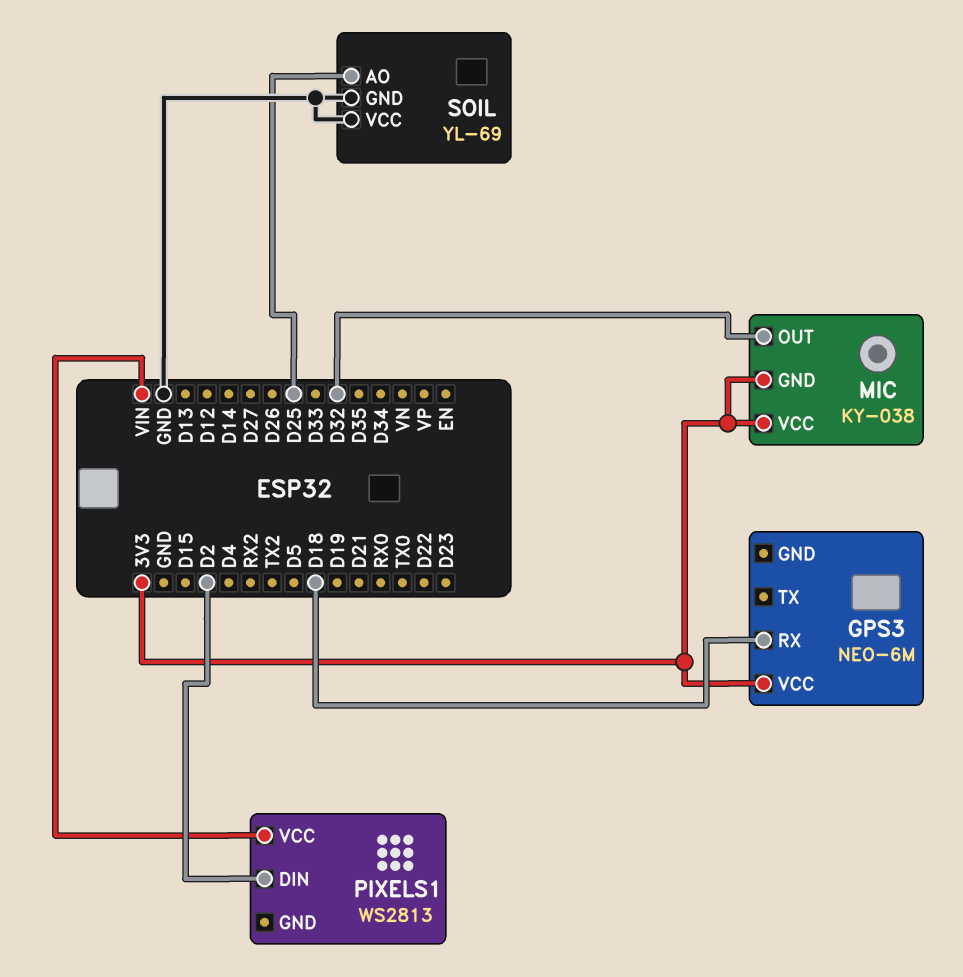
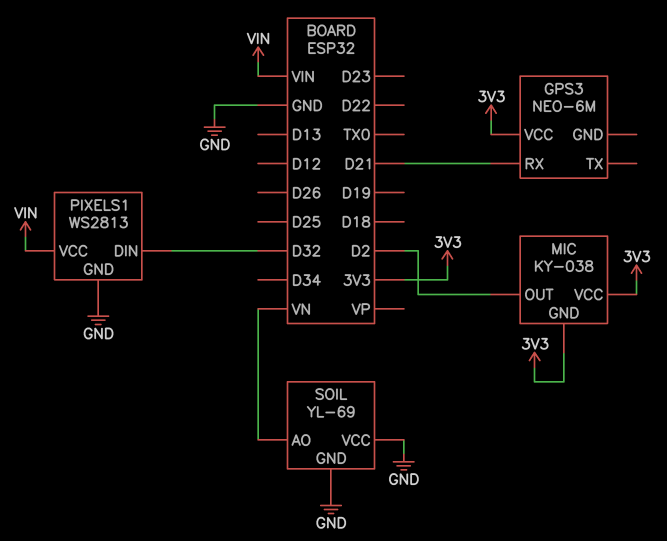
GPS3 pin RX: D18 -> D21
MIC pin OUT: D32 -> D2
PIXELS1 pin DIN: D2 -> D32
PIXELS1 pin GND: none -> GND
SOIL pin AO: D25 -> VN

